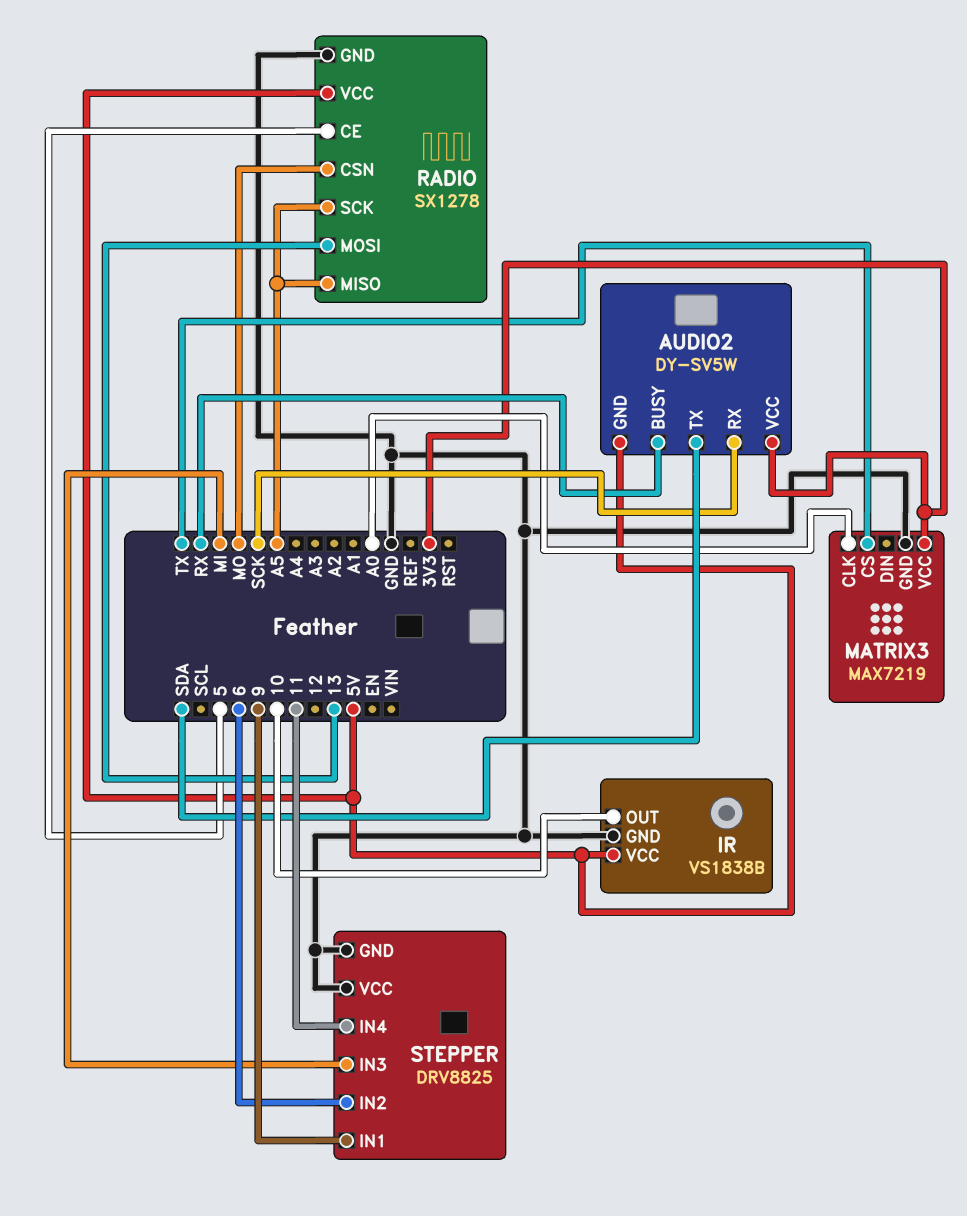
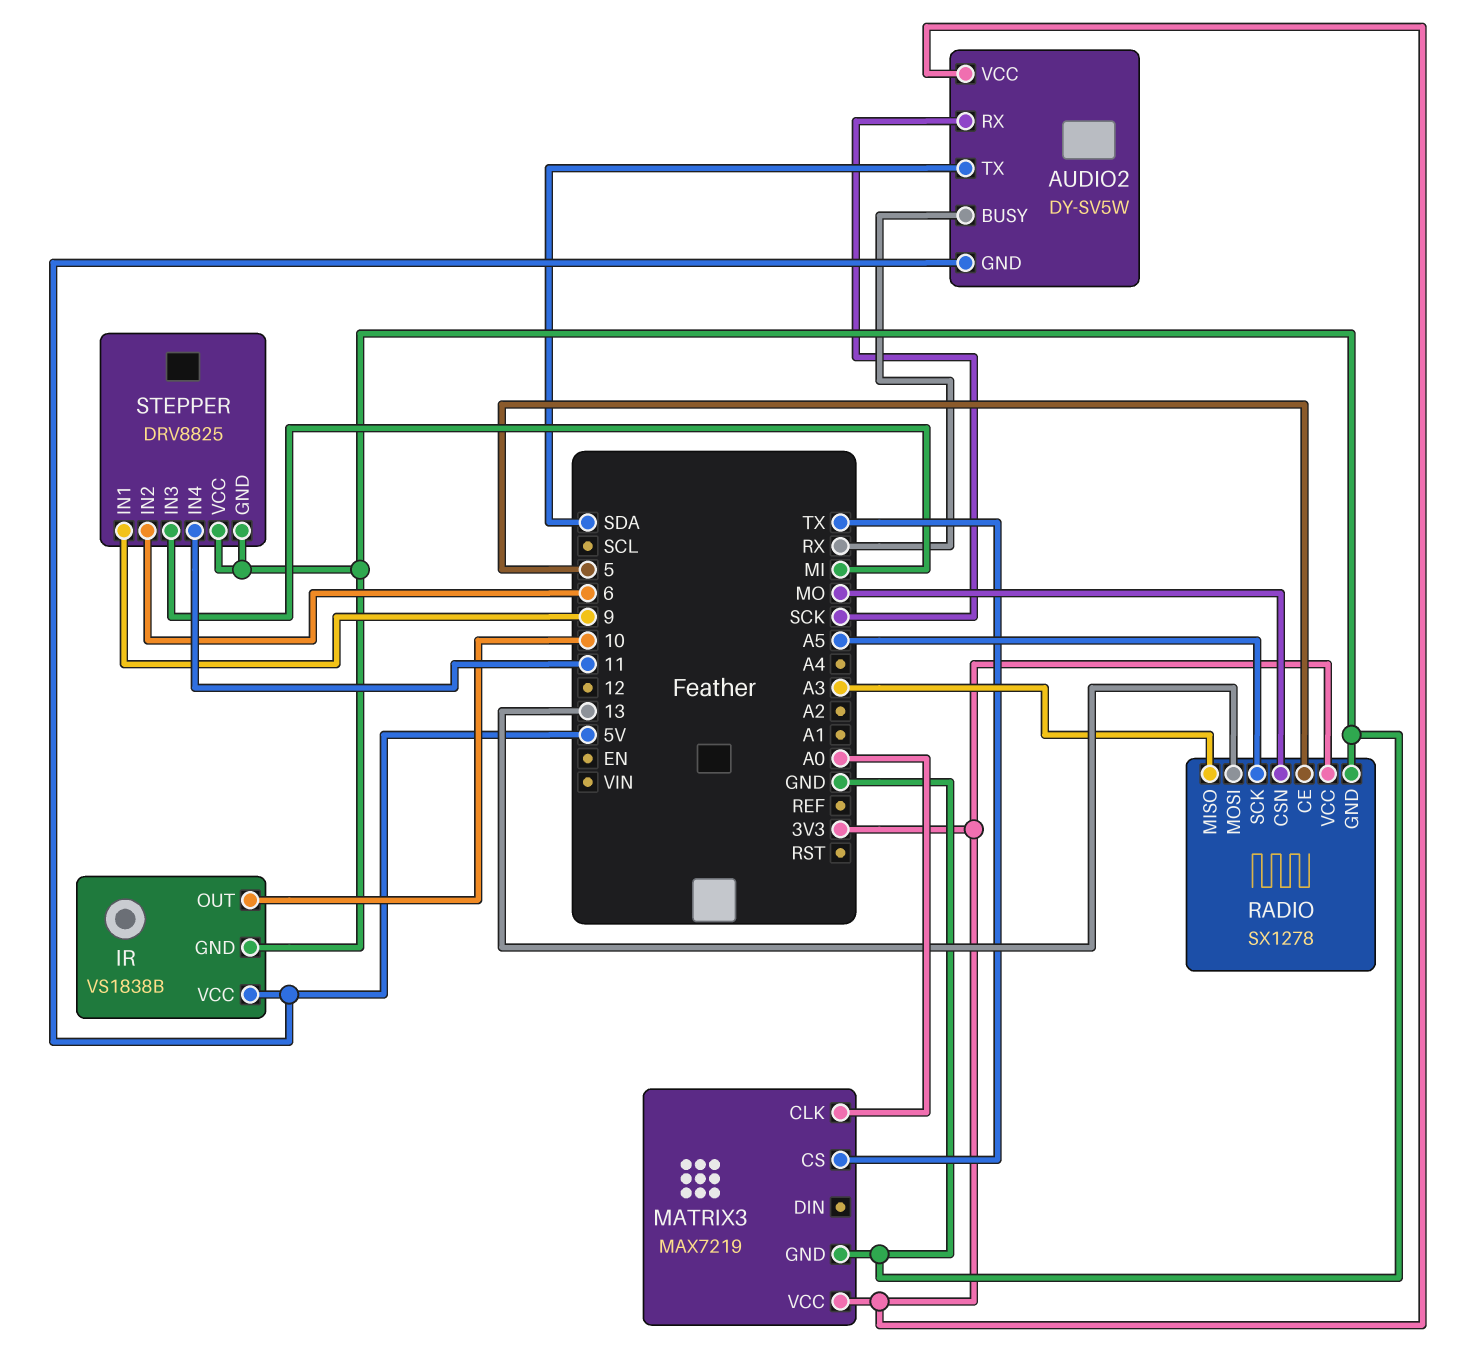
RADIO pin MISO: A5 -> A3
RADIO pin VCC: 5V -> 3V3

